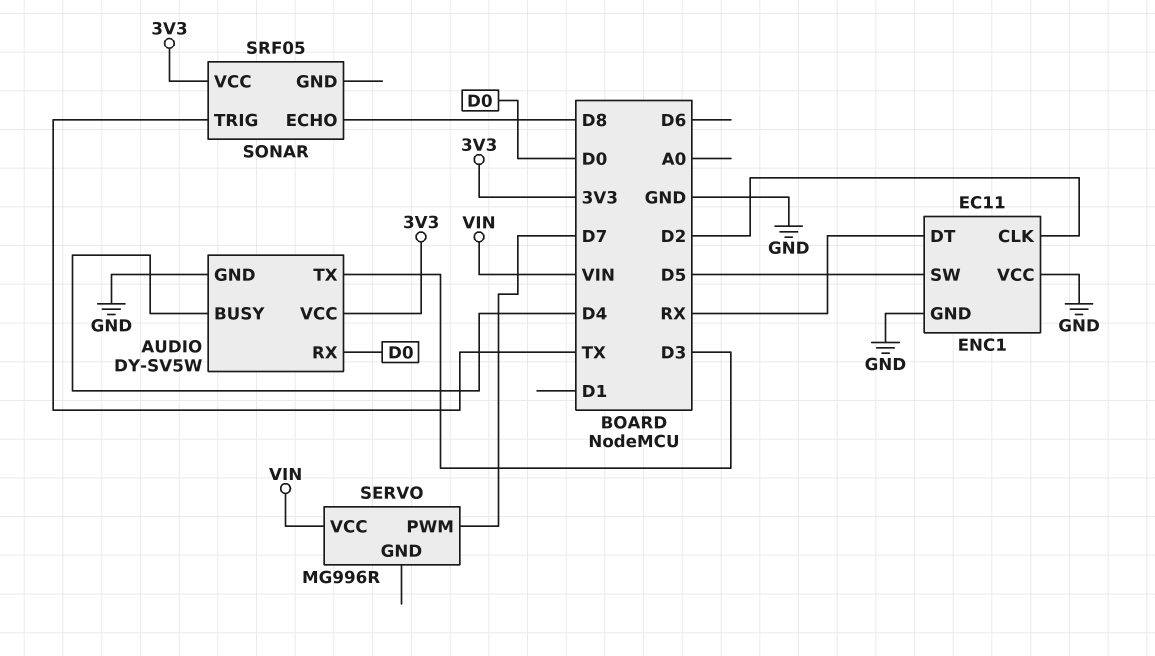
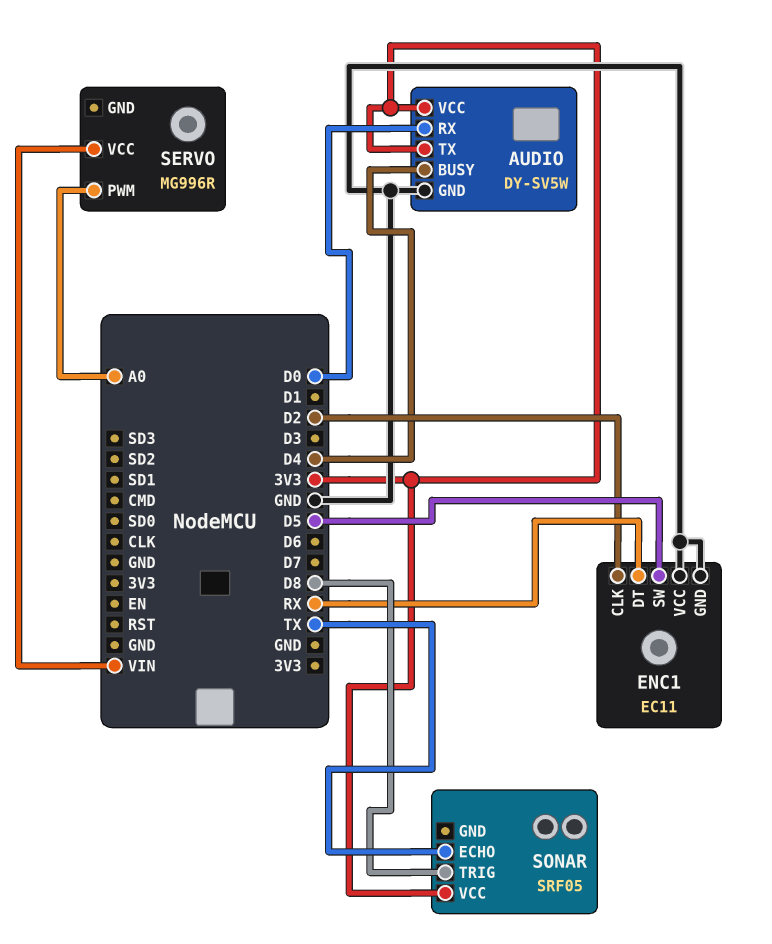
AUDIO pin TX: D3 -> 3V3
SERVO pin PWM: D7 -> A0
SONAR pin ECHO: D8 -> TX
SONAR pin TRIG: TX -> D8

